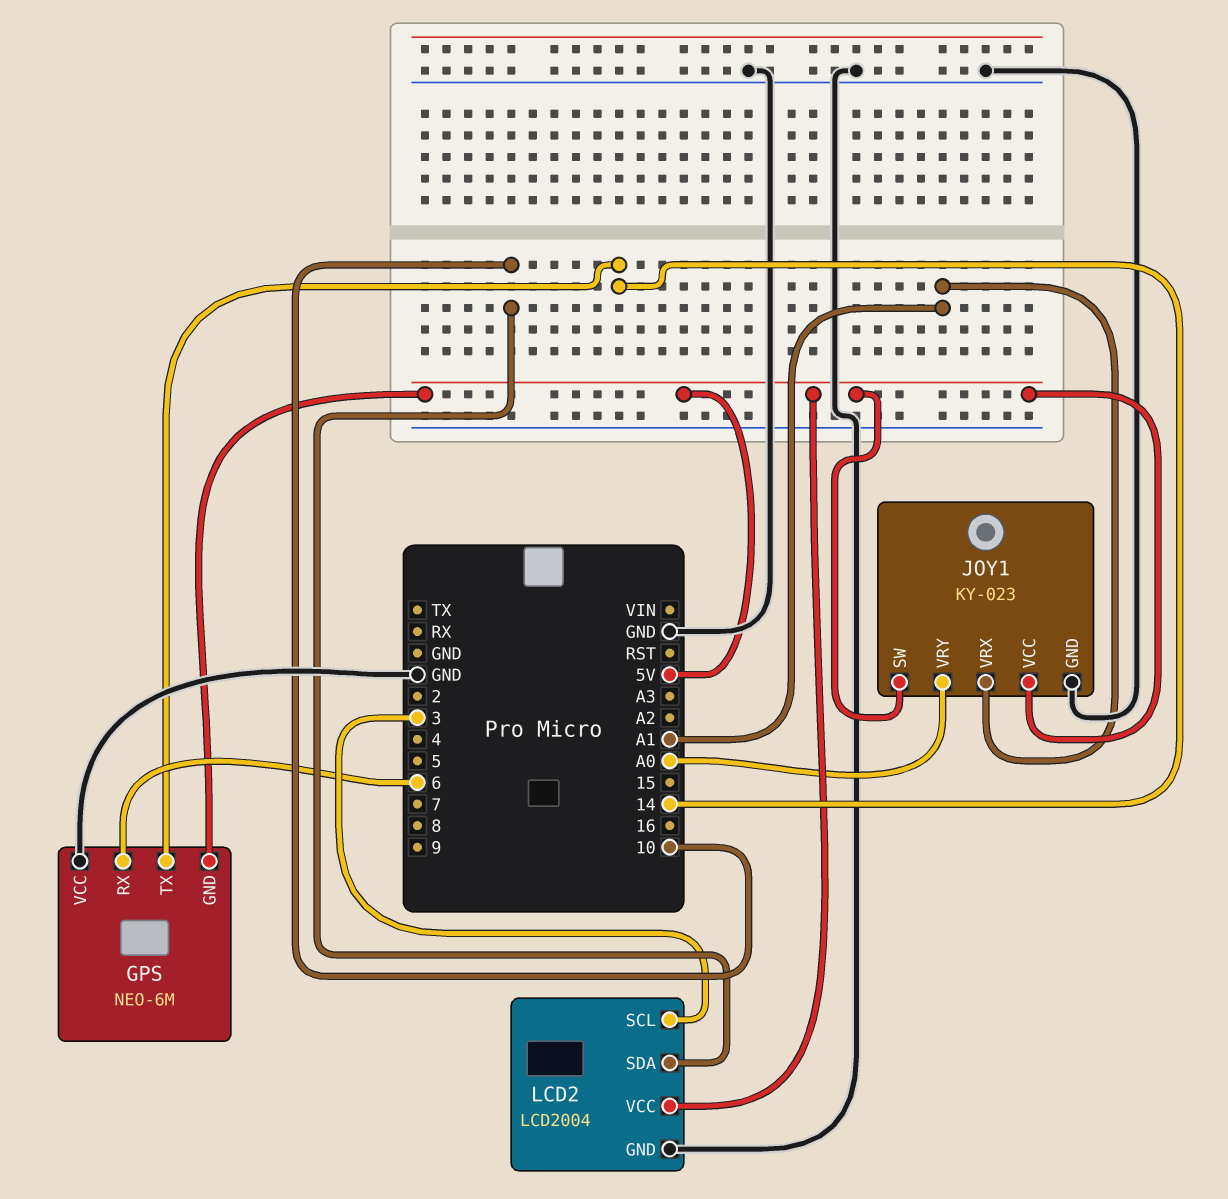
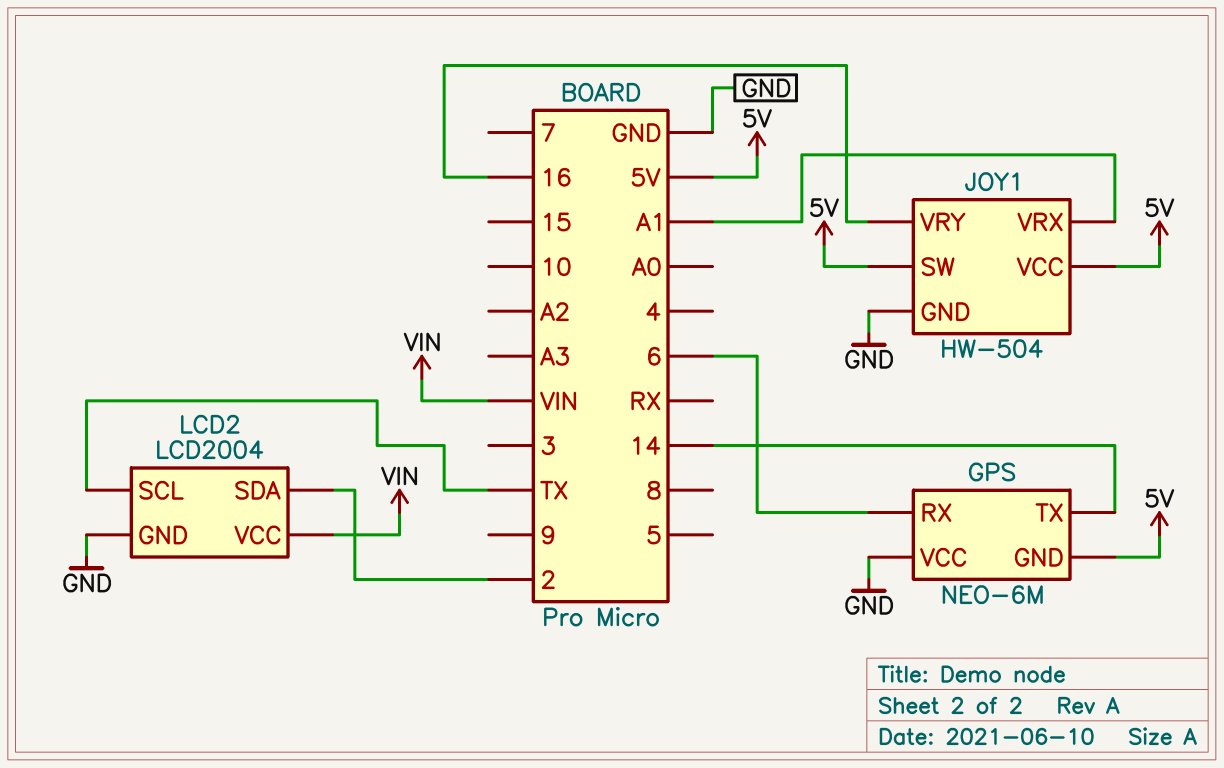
JOY1: KY-023 -> HW-504
JOY1 pin VRY: A0 -> 16
LCD2 pin SCL: 3 -> TX
LCD2 pin SDA: 10 -> 2
LCD2 pin VCC: 5V -> VIN

